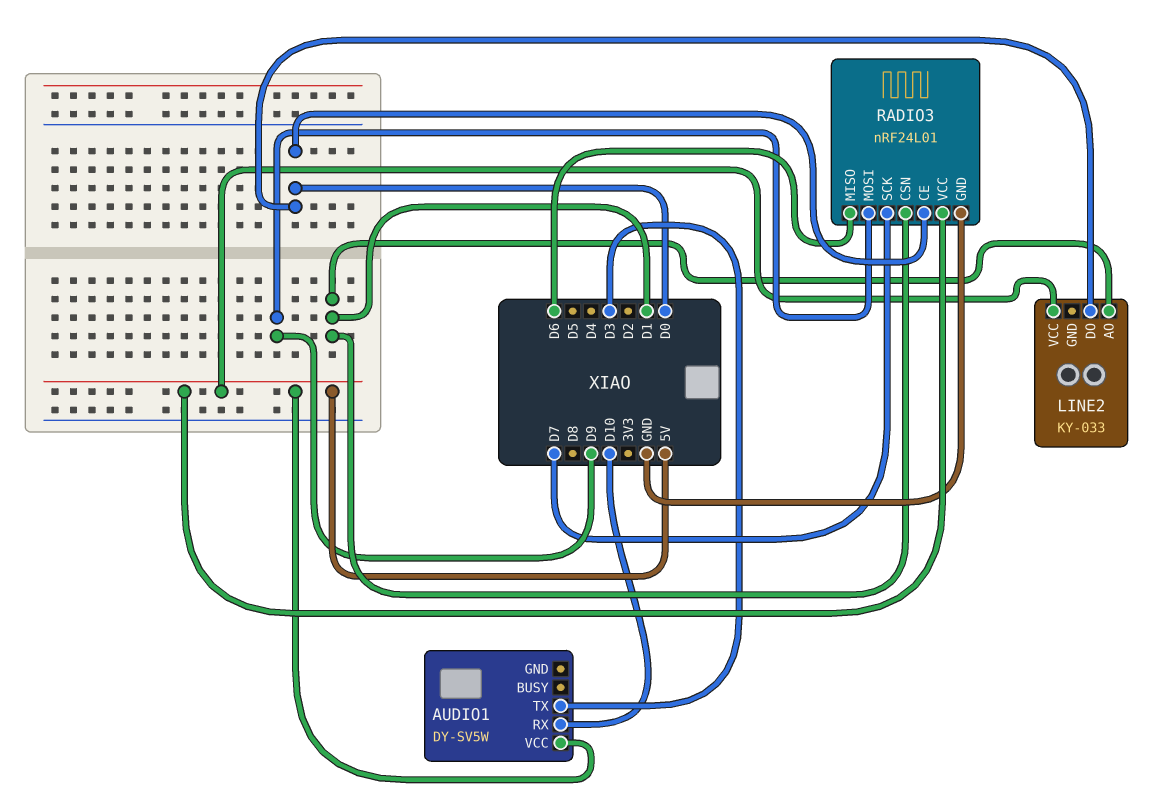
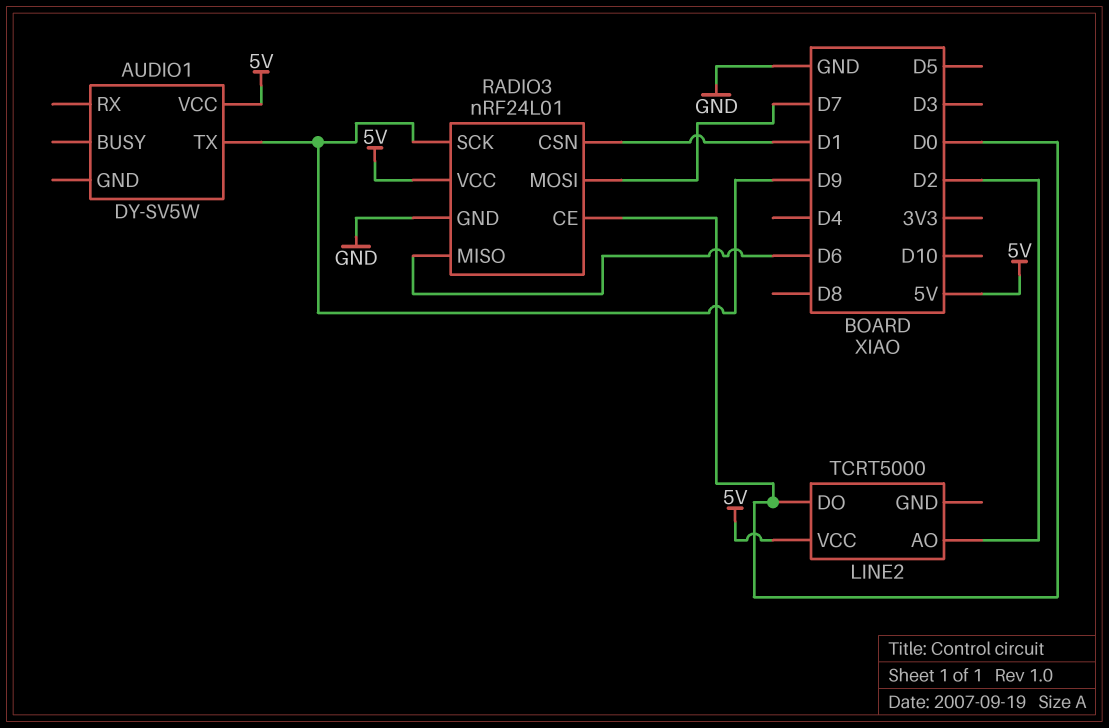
AUDIO1 pin RX: D10 -> none
AUDIO1 pin TX: D3 -> D9
LINE2: KY-033 -> TCRT5000
LINE2 pin AO: D1 -> D2
RADIO3 pin MOSI: D9 -> D7
RADIO3 pin SCK: D7 -> D9

